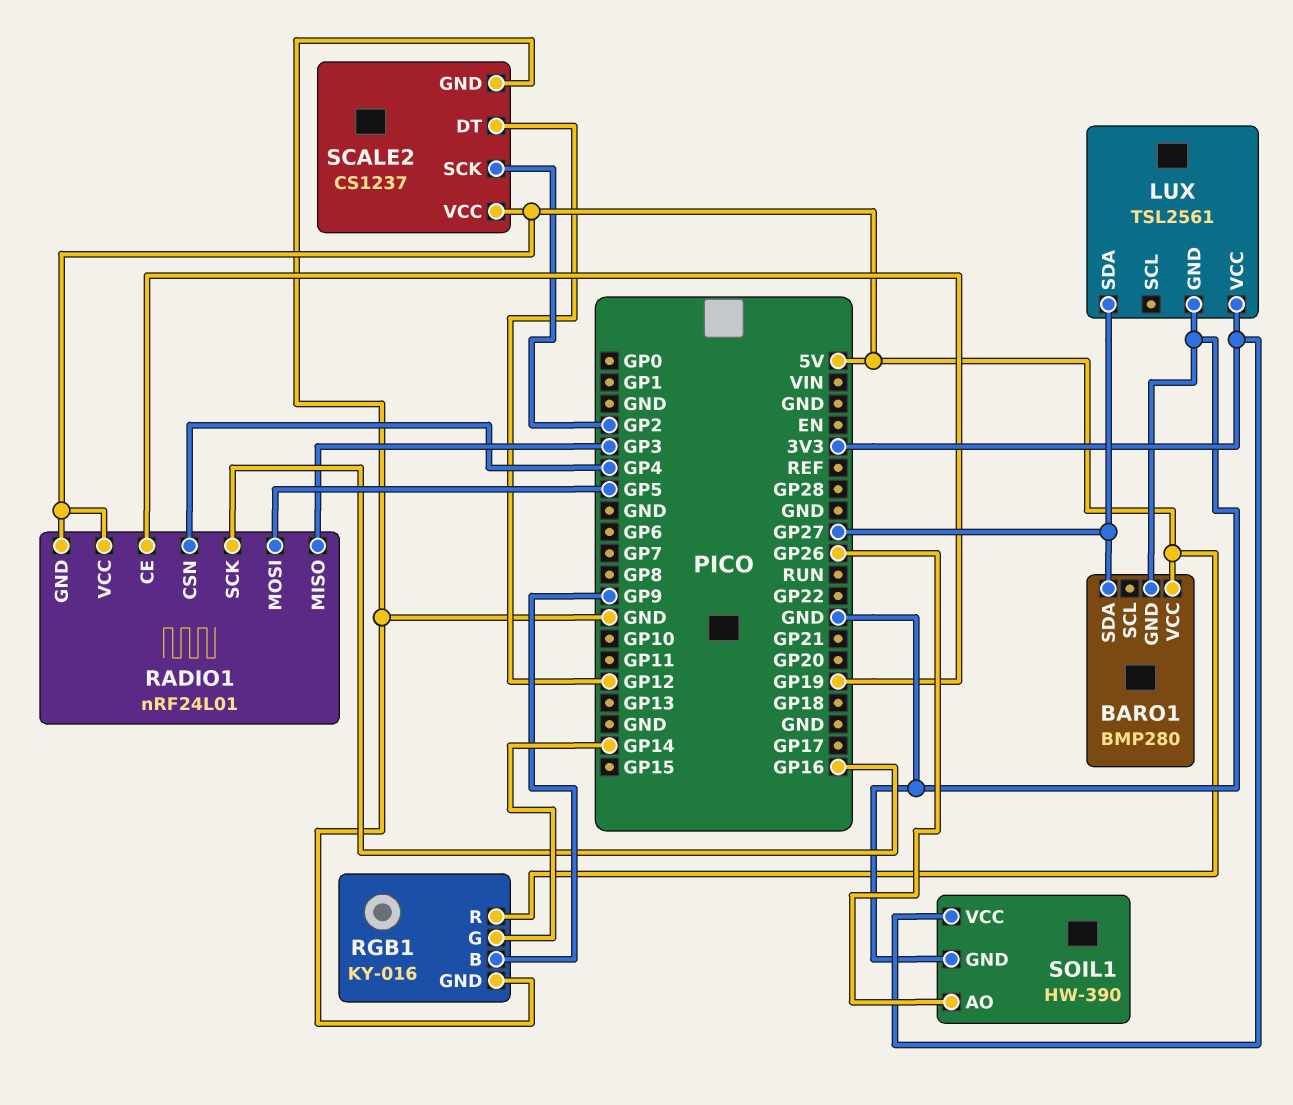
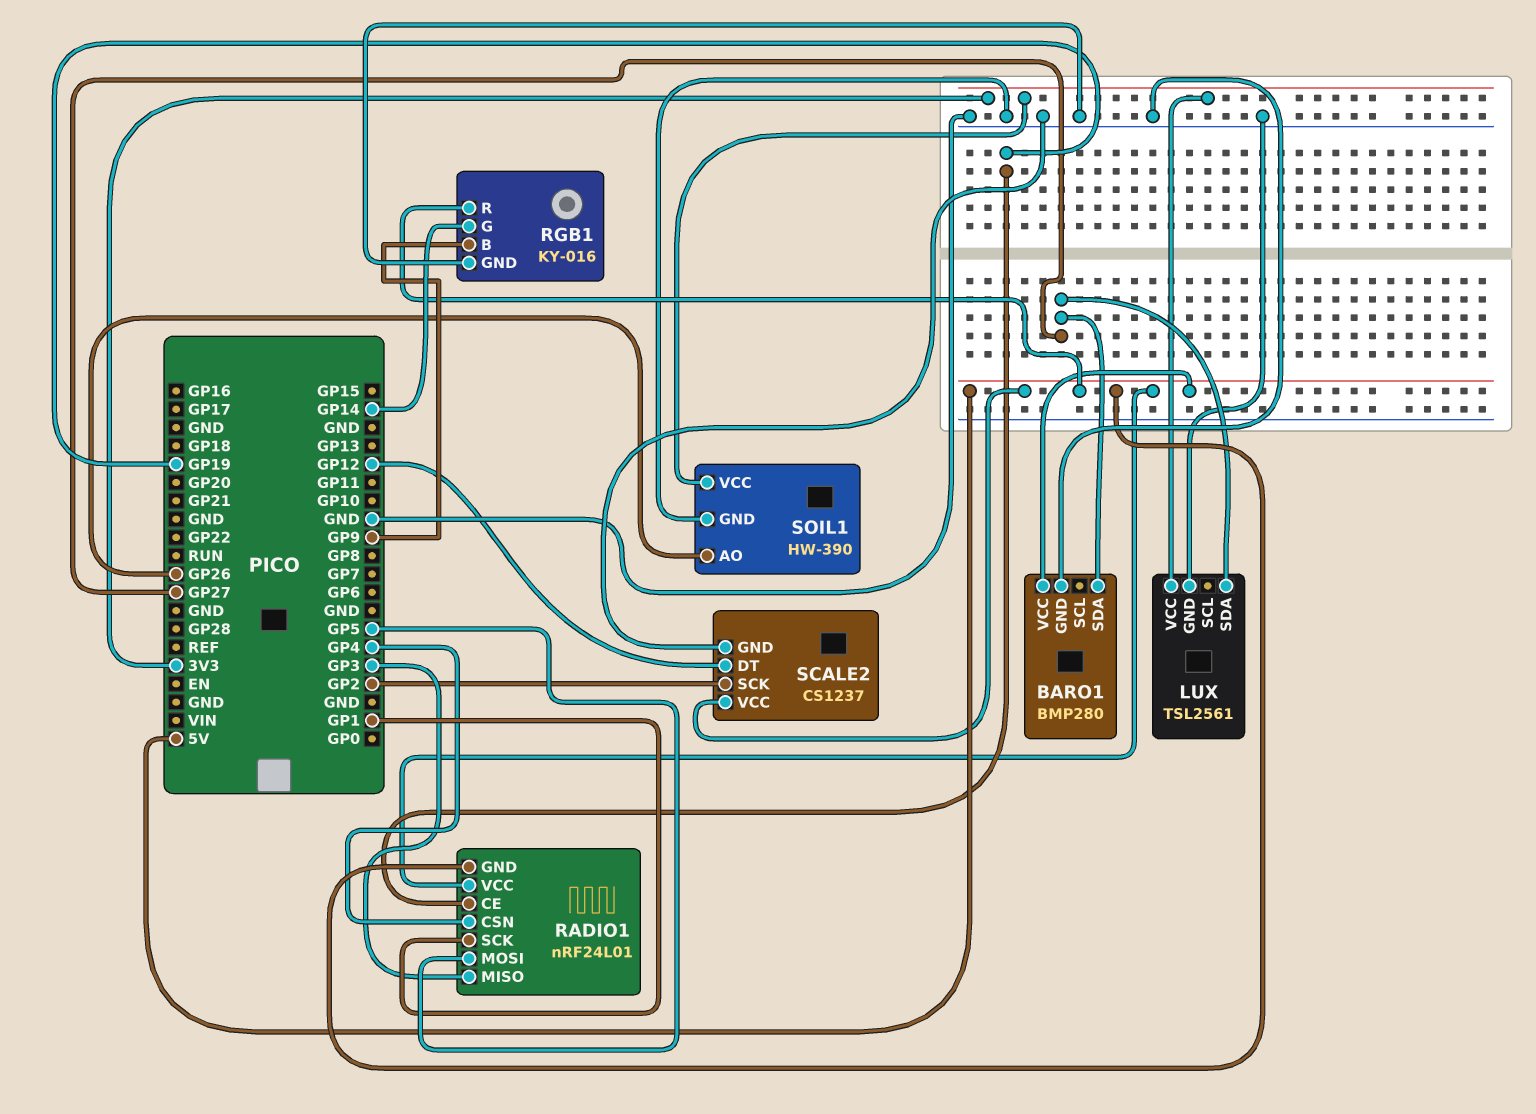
RADIO1 pin SCK: GP16 -> GP1

